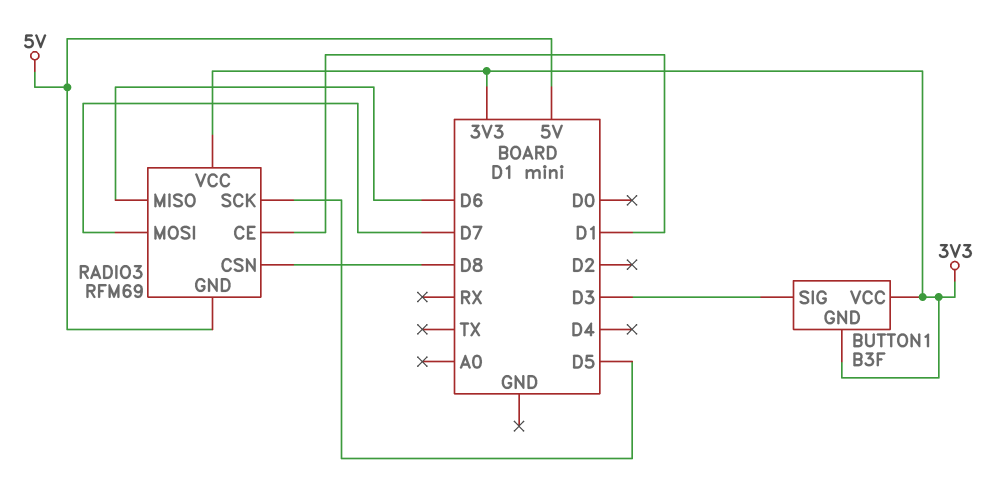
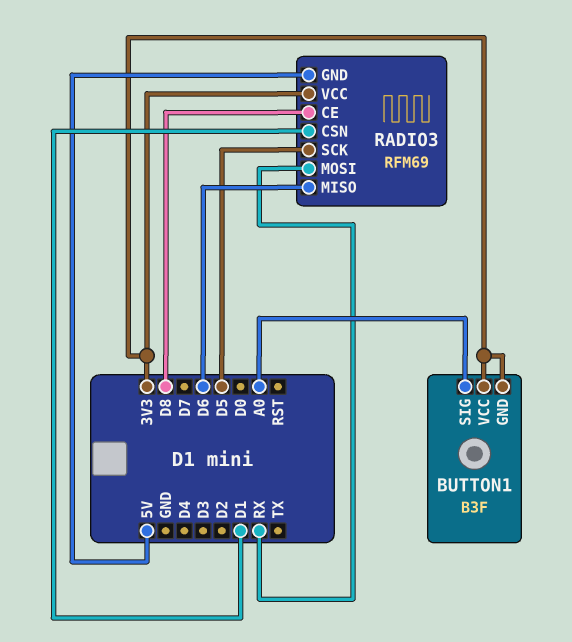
BUTTON1 pin SIG: D3 -> A0
RADIO3 pin CE: D1 -> D8
RADIO3 pin CSN: D8 -> D1
RADIO3 pin MOSI: D7 -> RX

